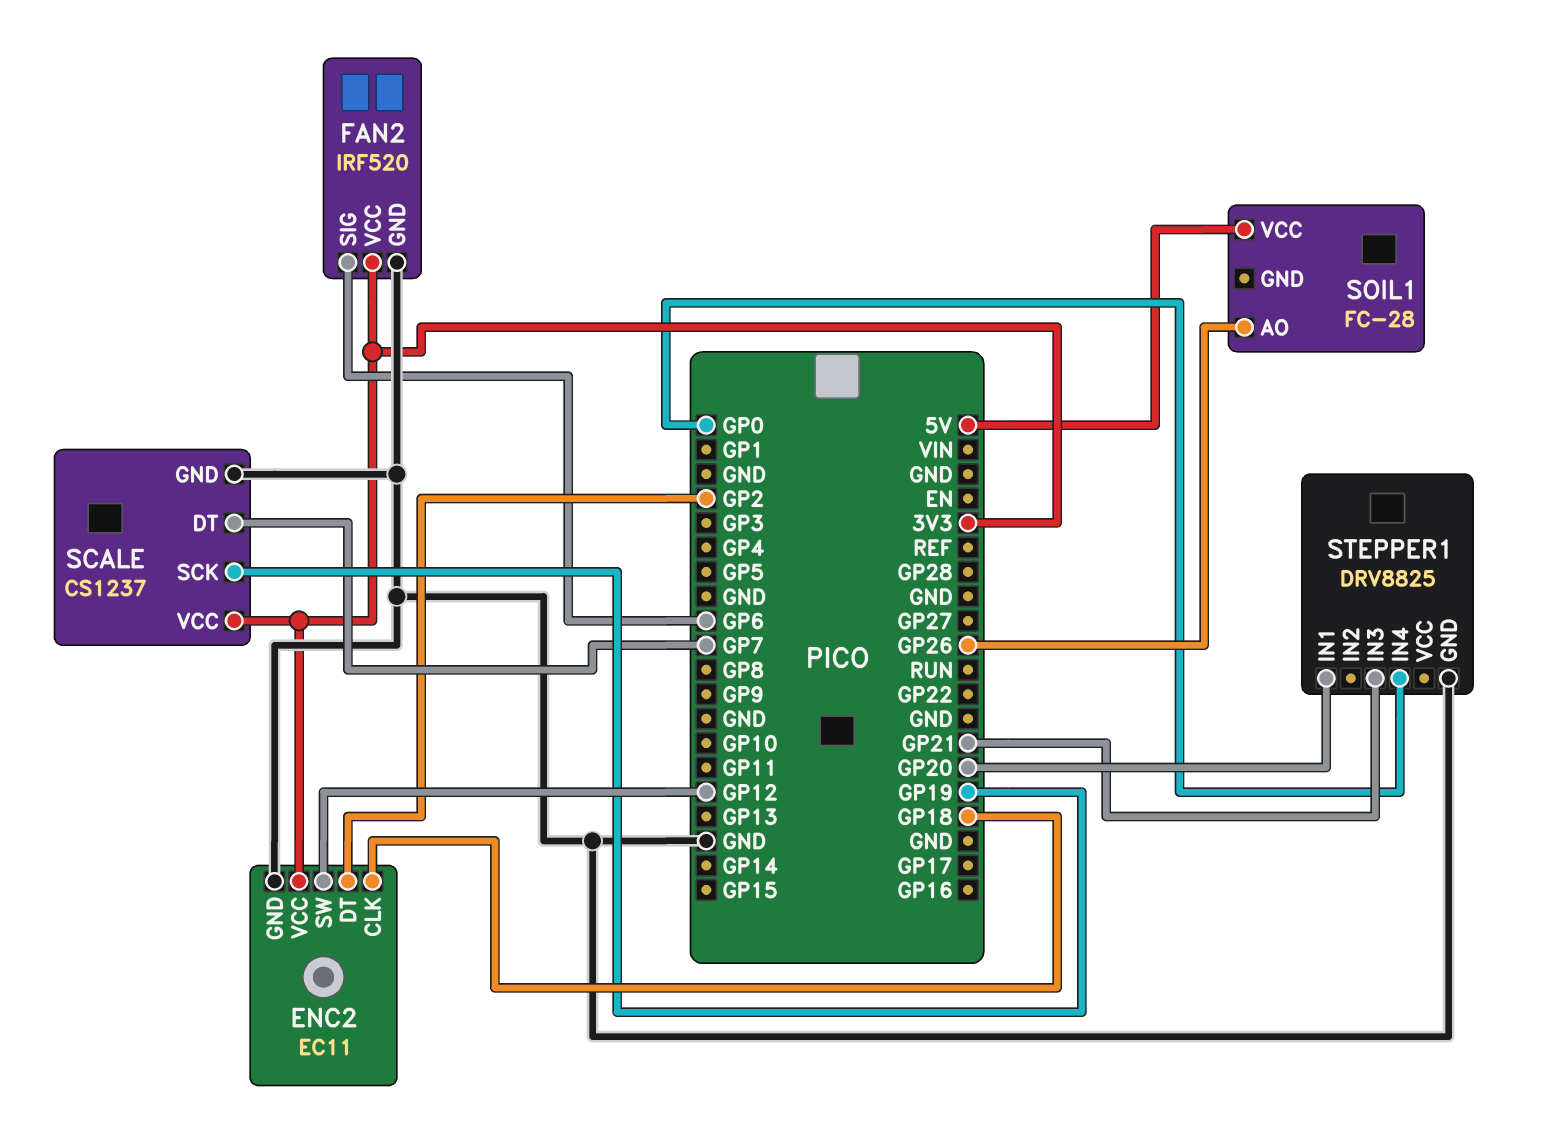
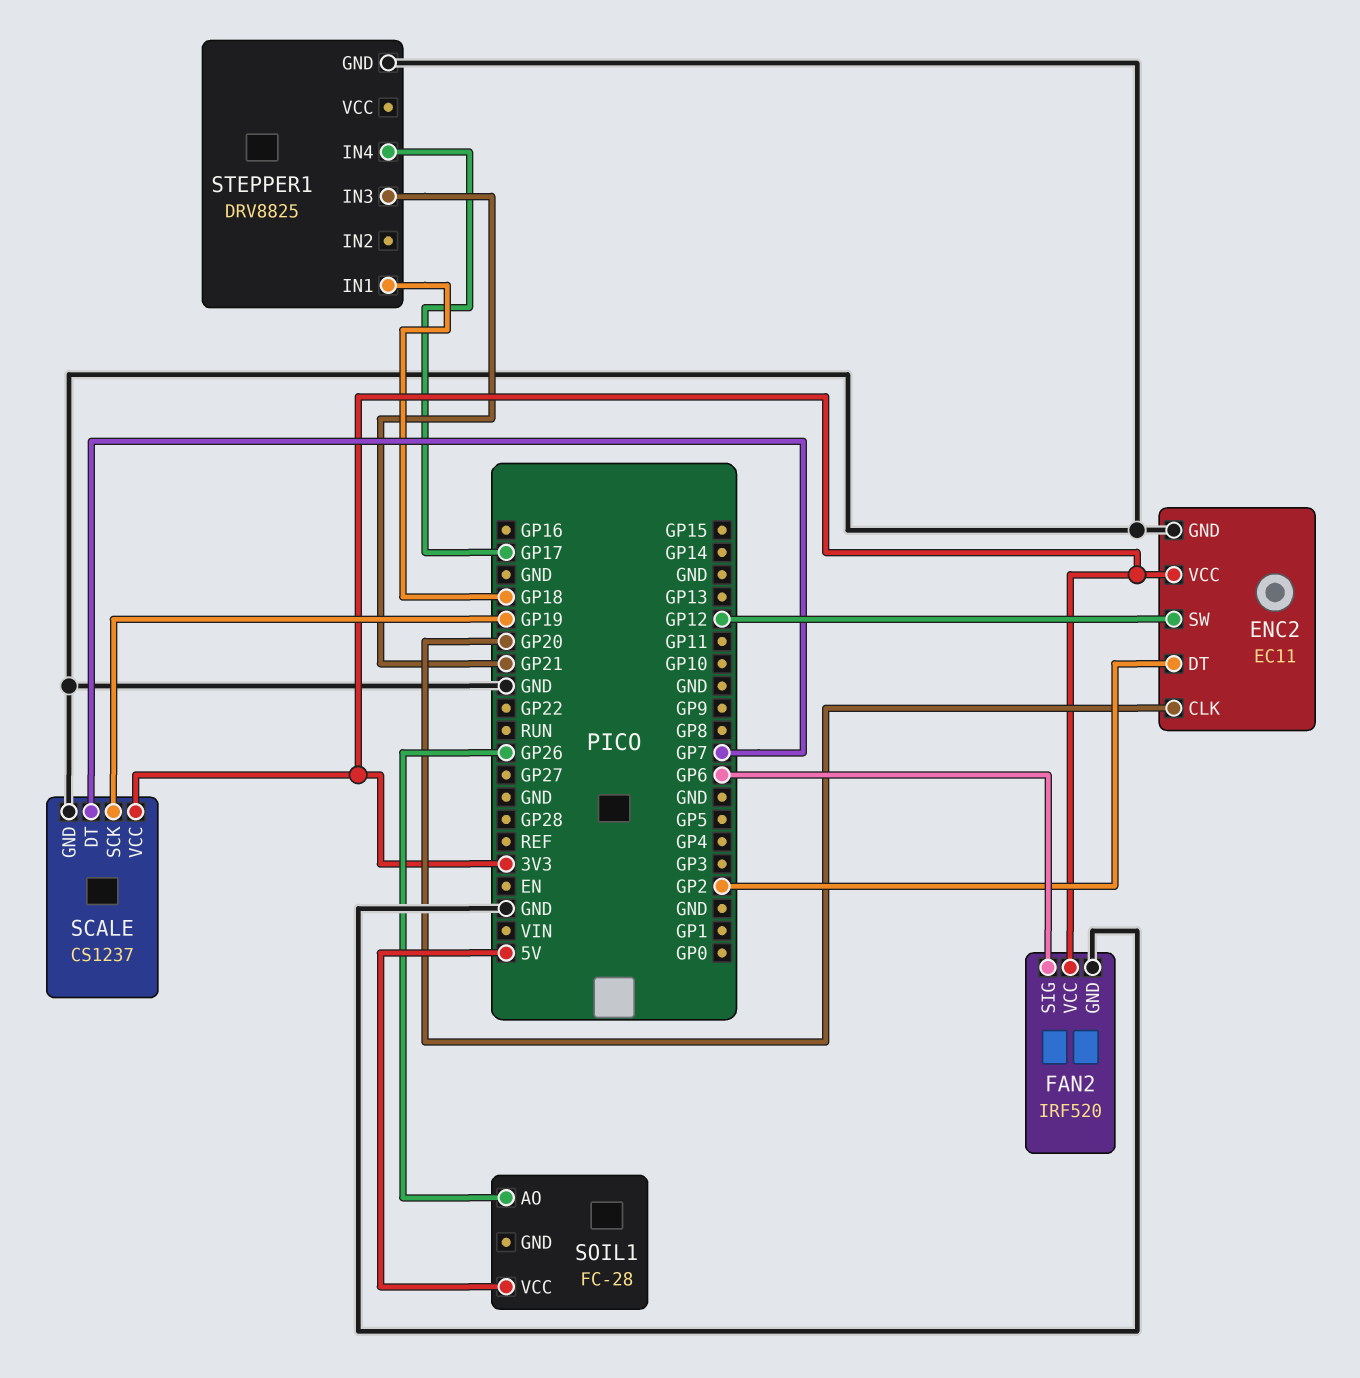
ENC2 pin CLK: GP18 -> GP20
STEPPER1 pin IN1: GP20 -> GP18
STEPPER1 pin IN4: GP0 -> GP17

